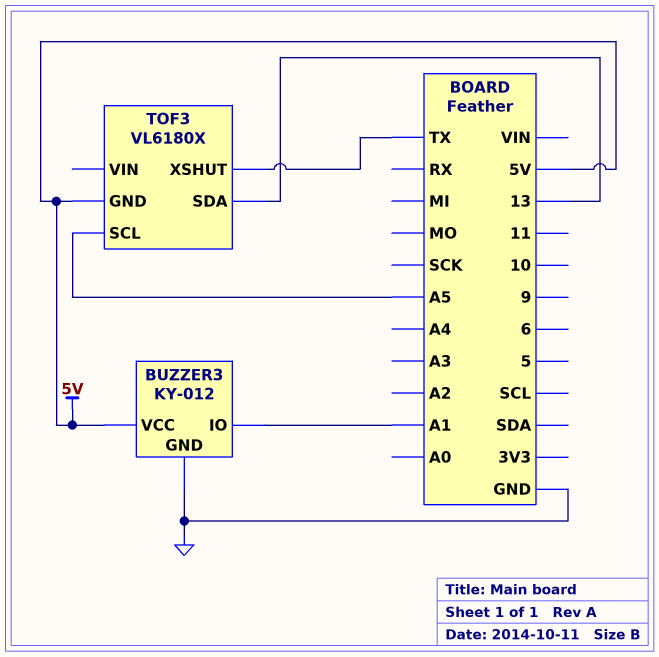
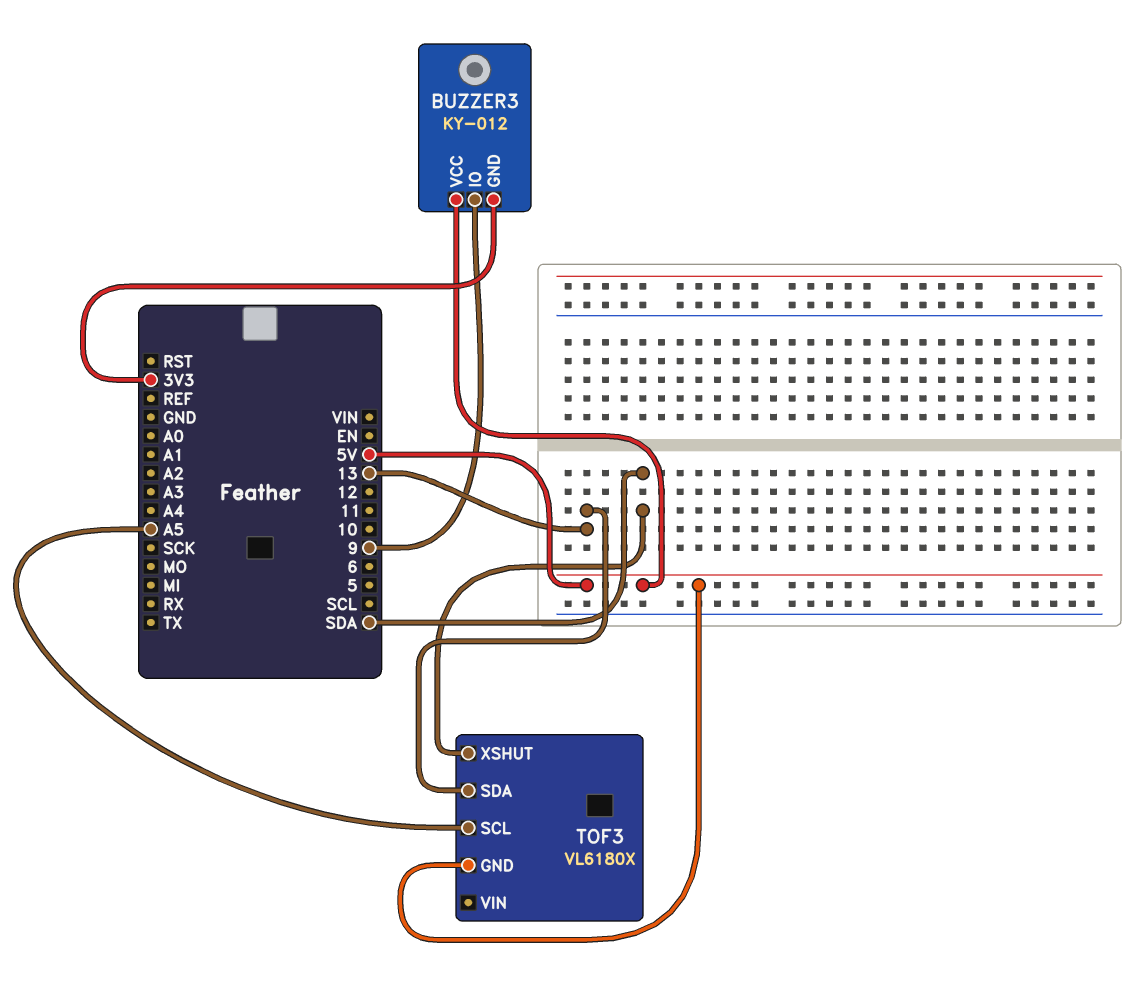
BUZZER3 pin GND: GND -> 3V3
BUZZER3 pin IO: A1 -> 9
TOF3 pin XSHUT: TX -> SDA

